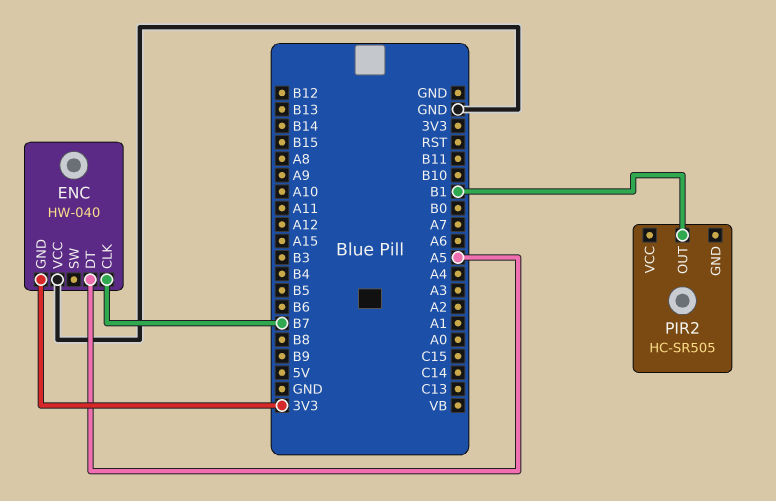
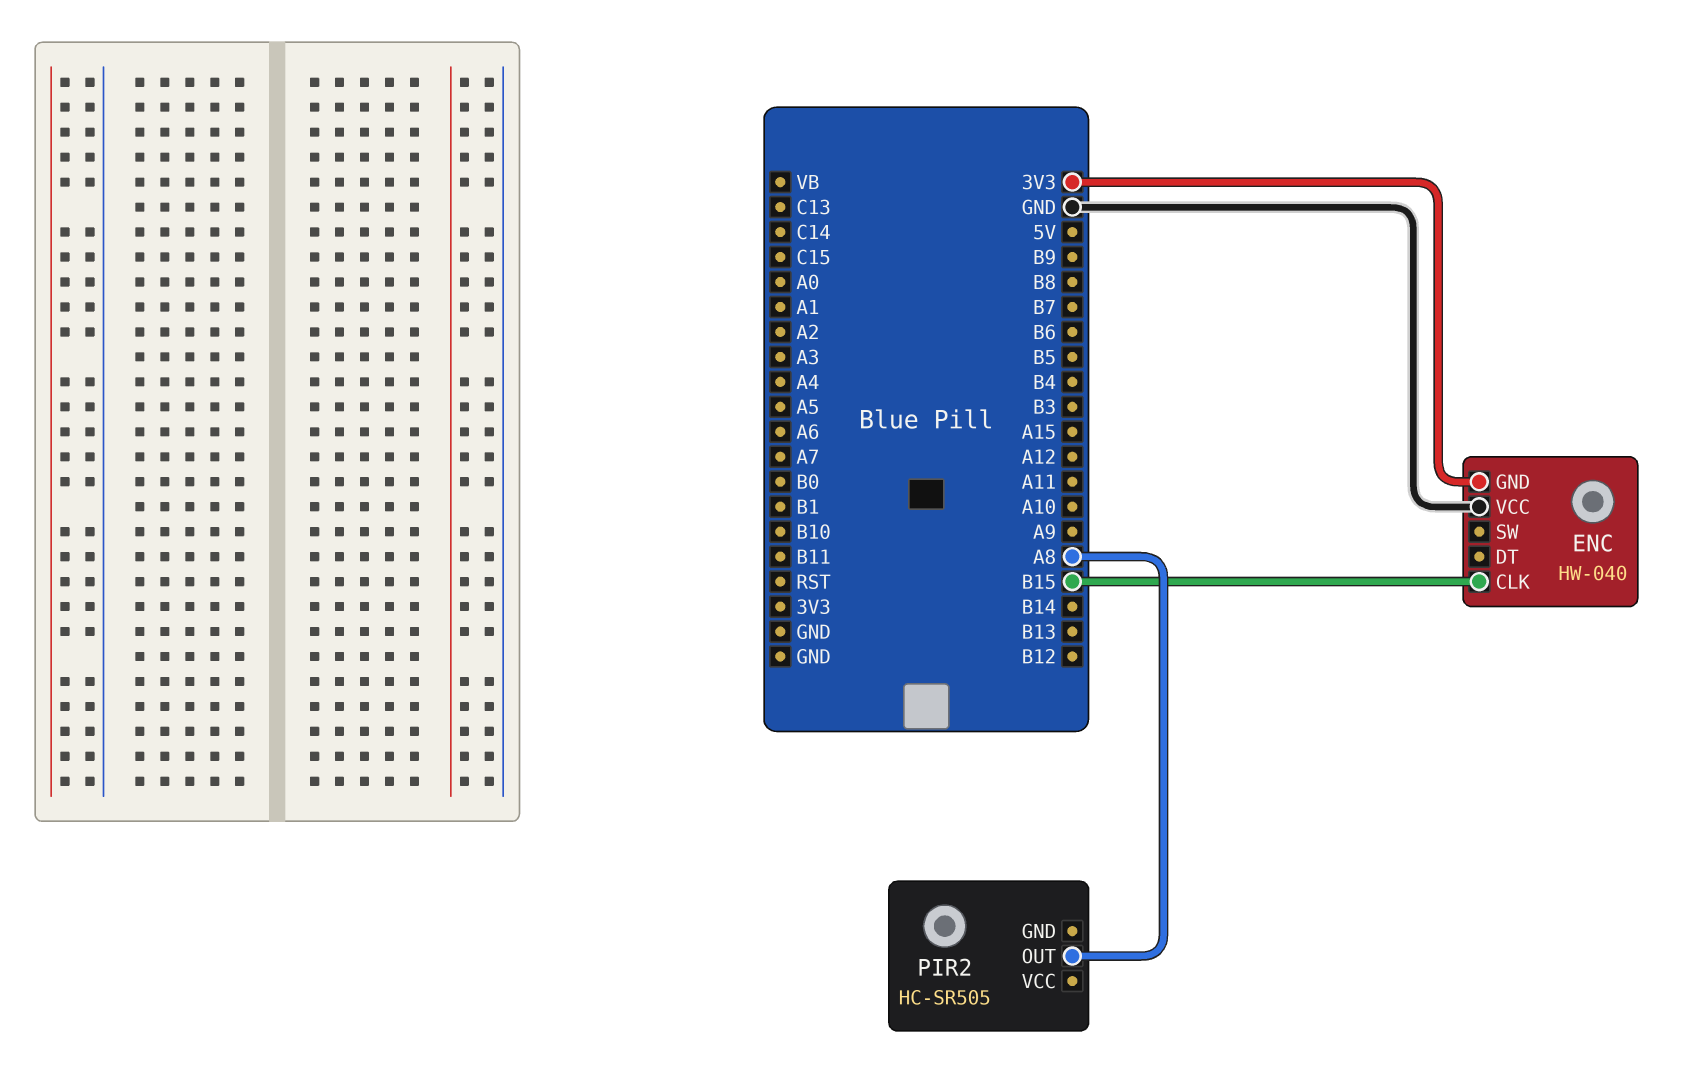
ENC pin CLK: B7 -> B15
ENC pin DT: A5 -> none
PIR2 pin OUT: B1 -> A8

